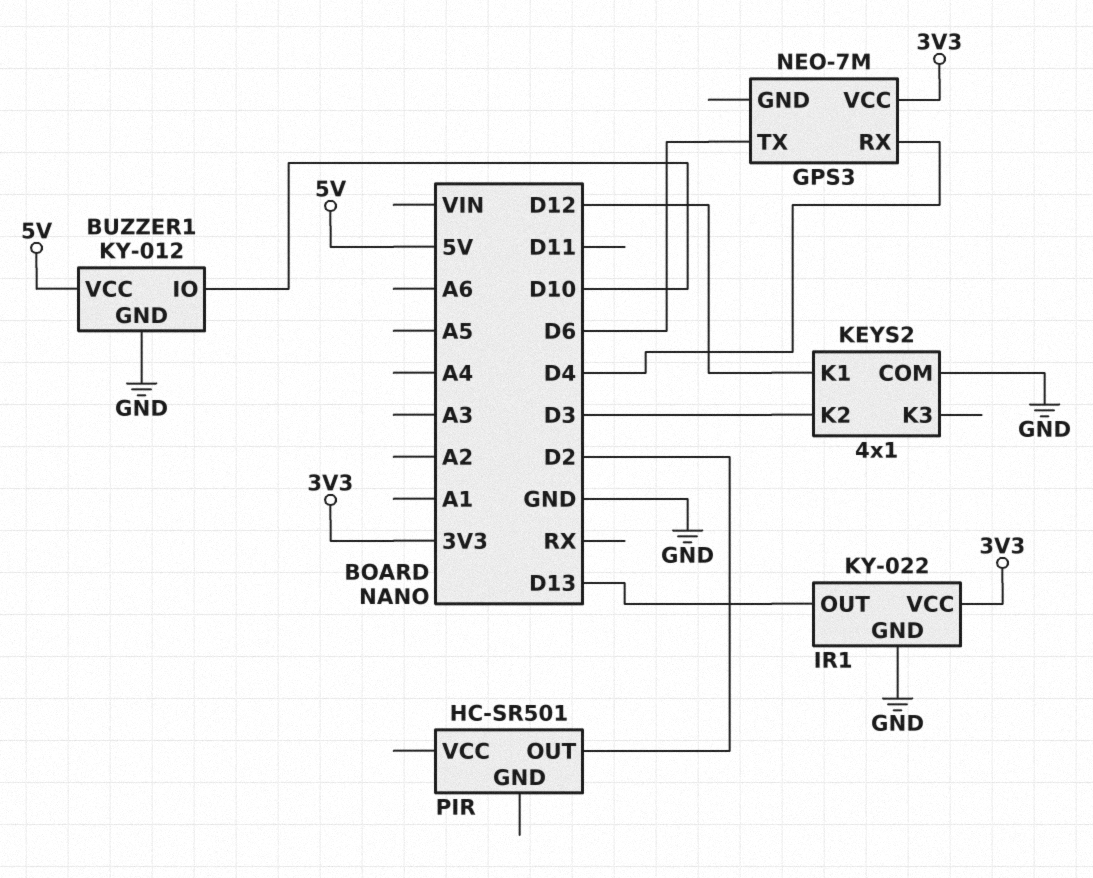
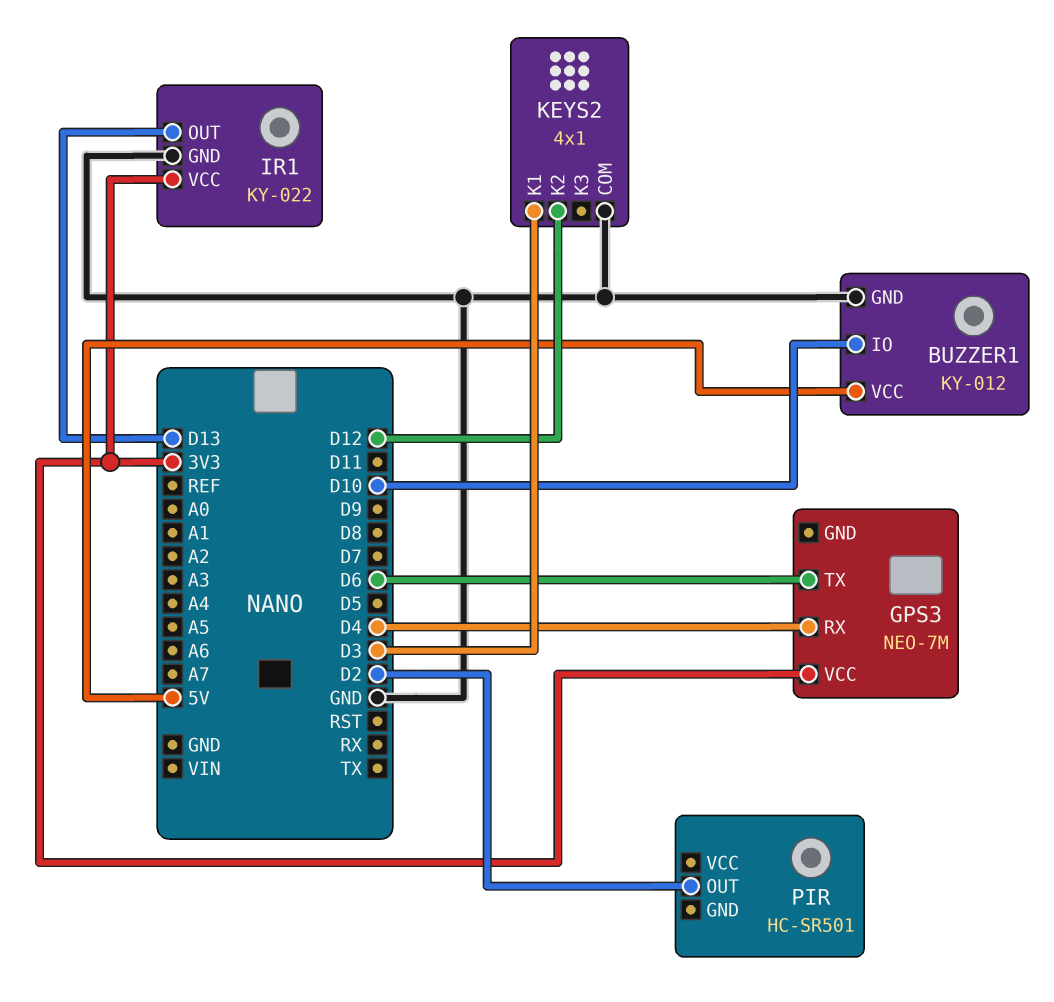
KEYS2 pin K1: D12 -> D3
KEYS2 pin K2: D3 -> D12

